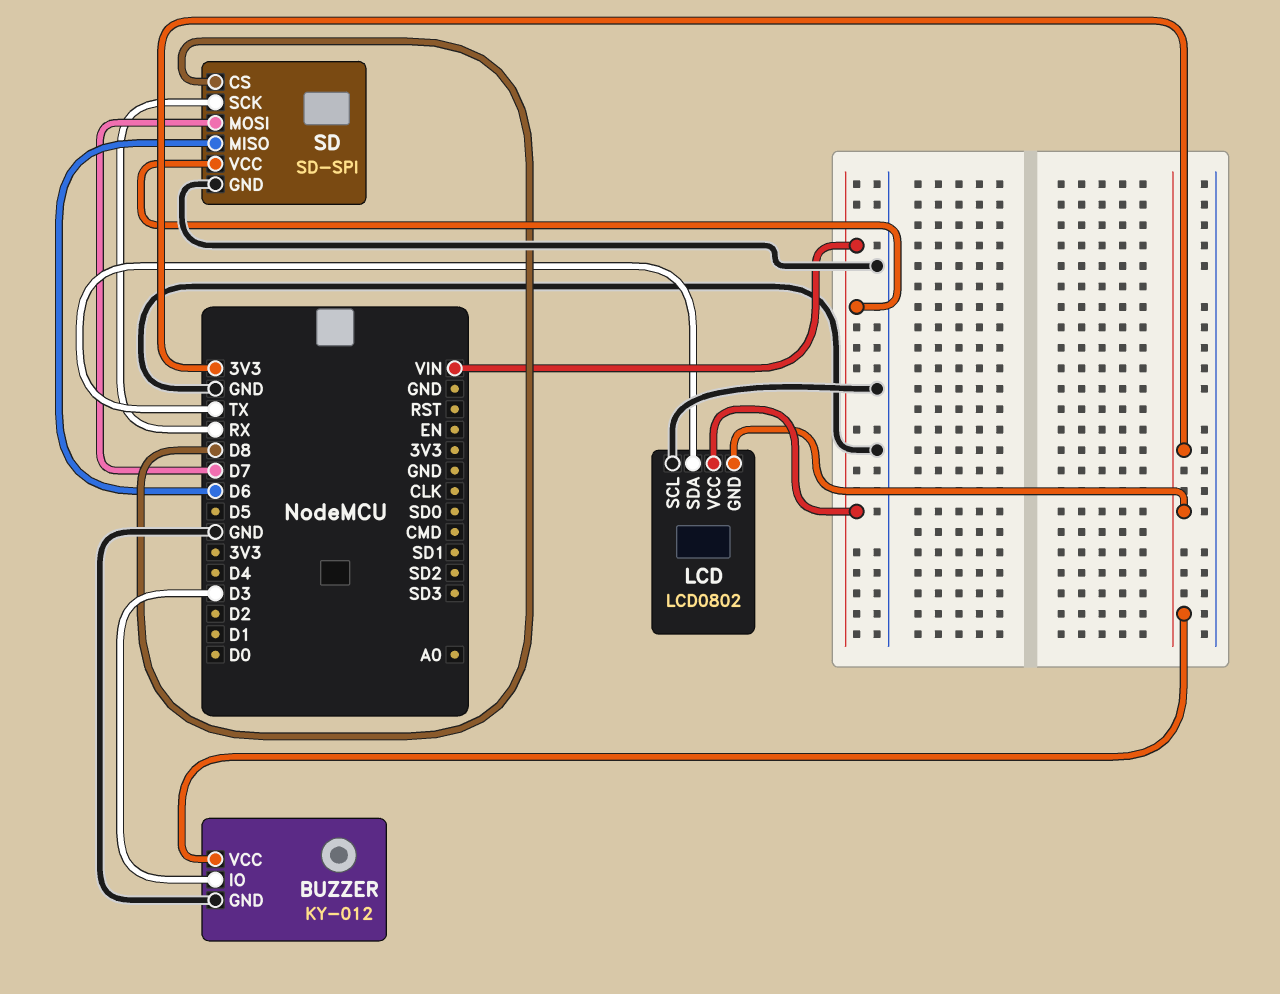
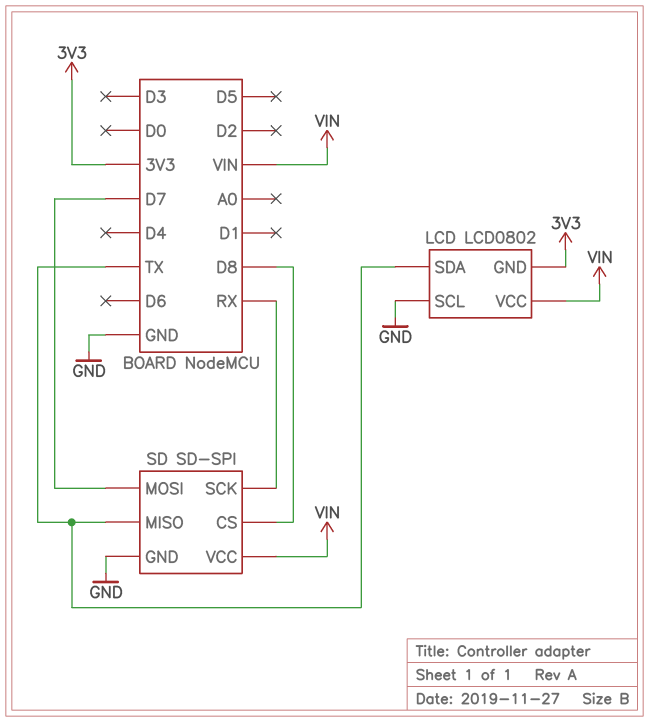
BUZZER: KY-012 -> none
BUZZER pin GND: GND -> none
BUZZER pin IO: D3 -> none
BUZZER pin VCC: 3V3 -> none
SD pin MISO: D6 -> TX

